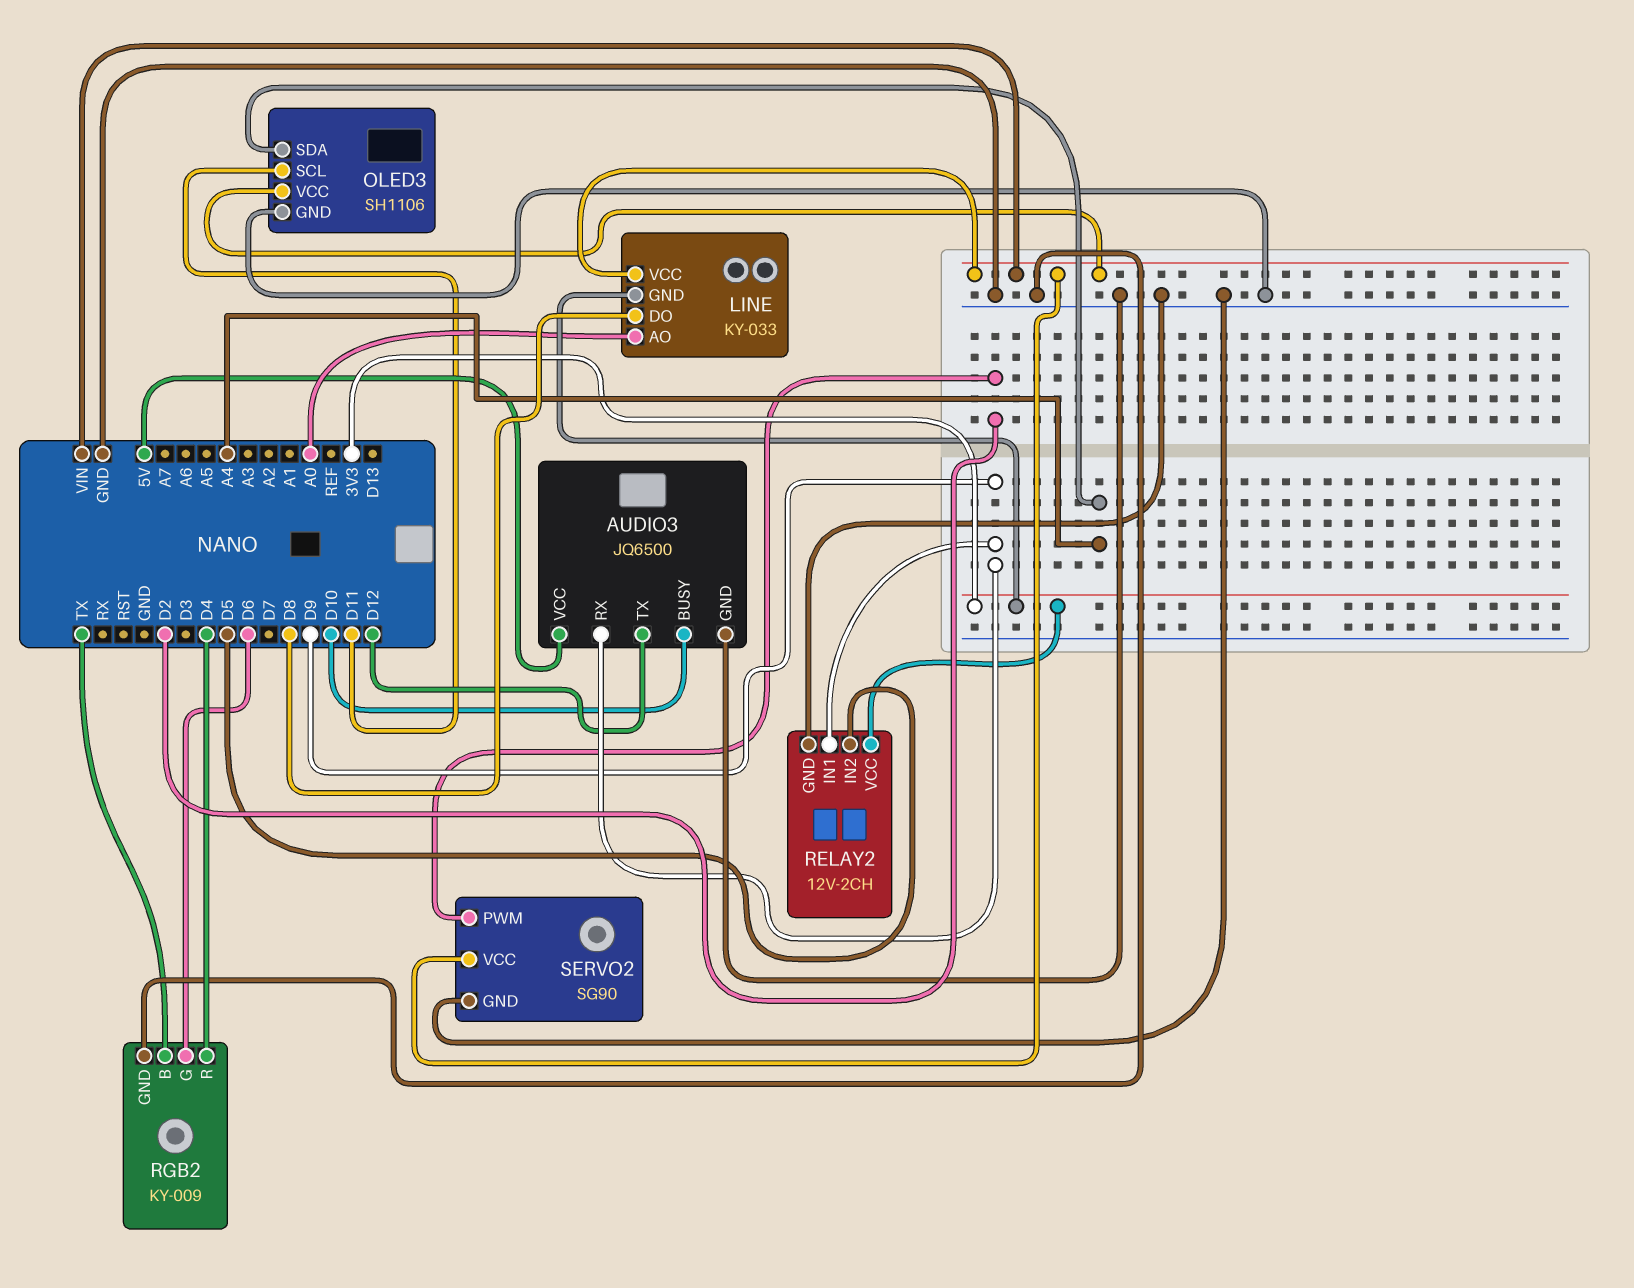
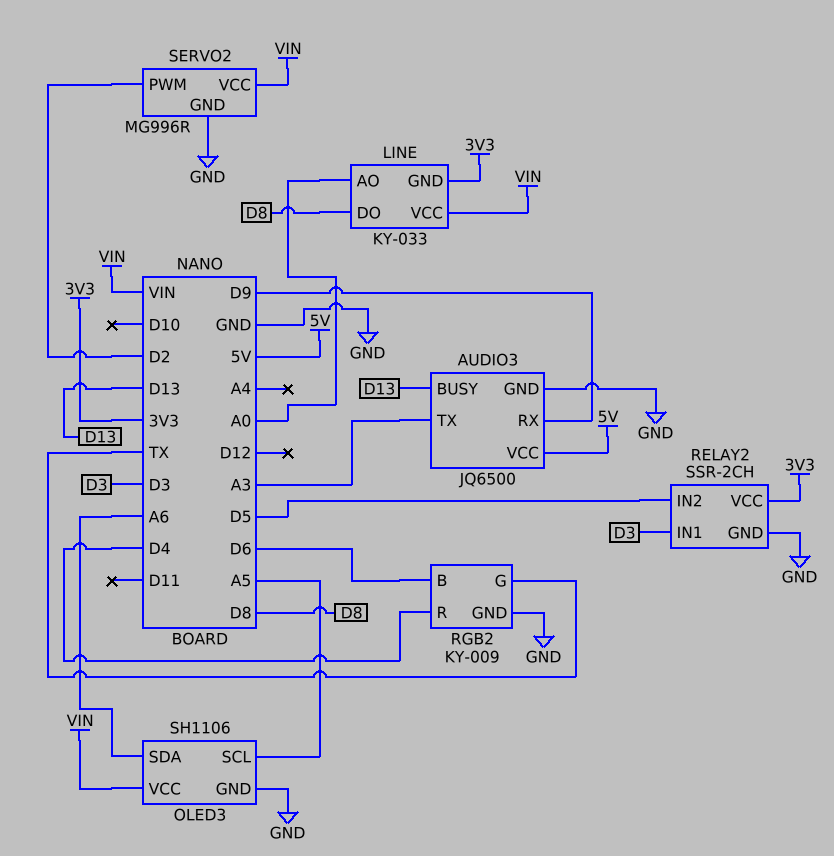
AUDIO3 pin BUSY: D10 -> D13
AUDIO3 pin TX: D12 -> A3
OLED3 pin SCL: D11 -> A5
OLED3 pin SDA: A4 -> A6
RELAY2: 12V-2CH -> SSR-2CH
RELAY2 pin IN1: D9 -> D3
RGB2 pin B: TX -> D6
RGB2 pin G: D6 -> TX
SERVO2: SG90 -> MG996R

